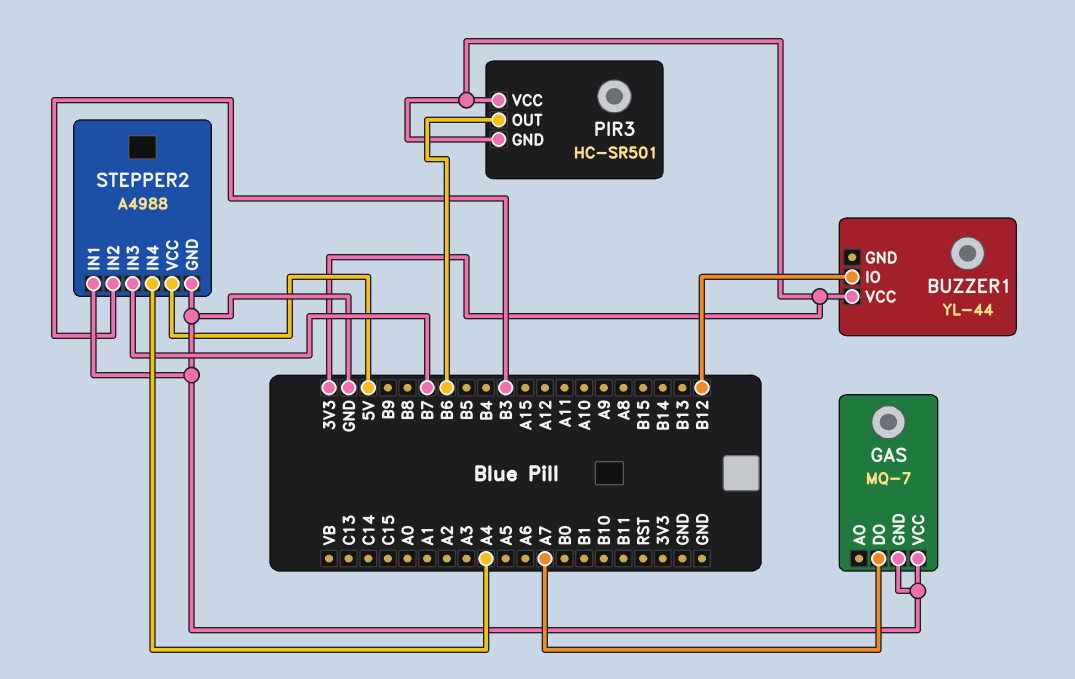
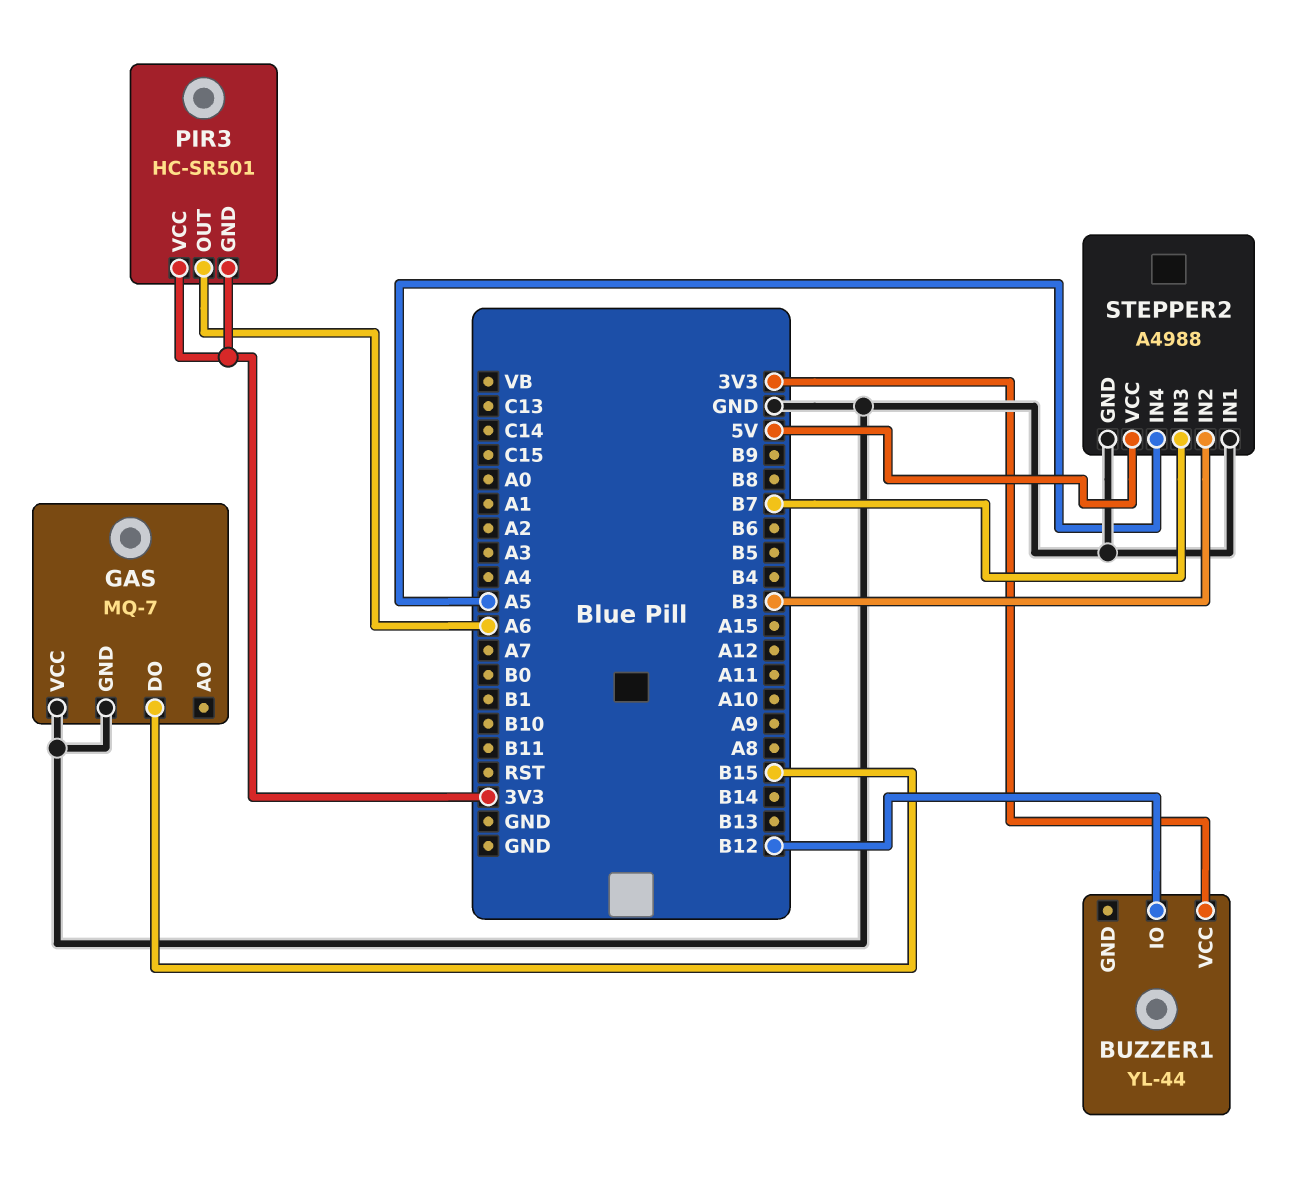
GAS pin DO: A7 -> B15
PIR3 pin OUT: B6 -> A6
STEPPER2 pin IN4: A4 -> A5

